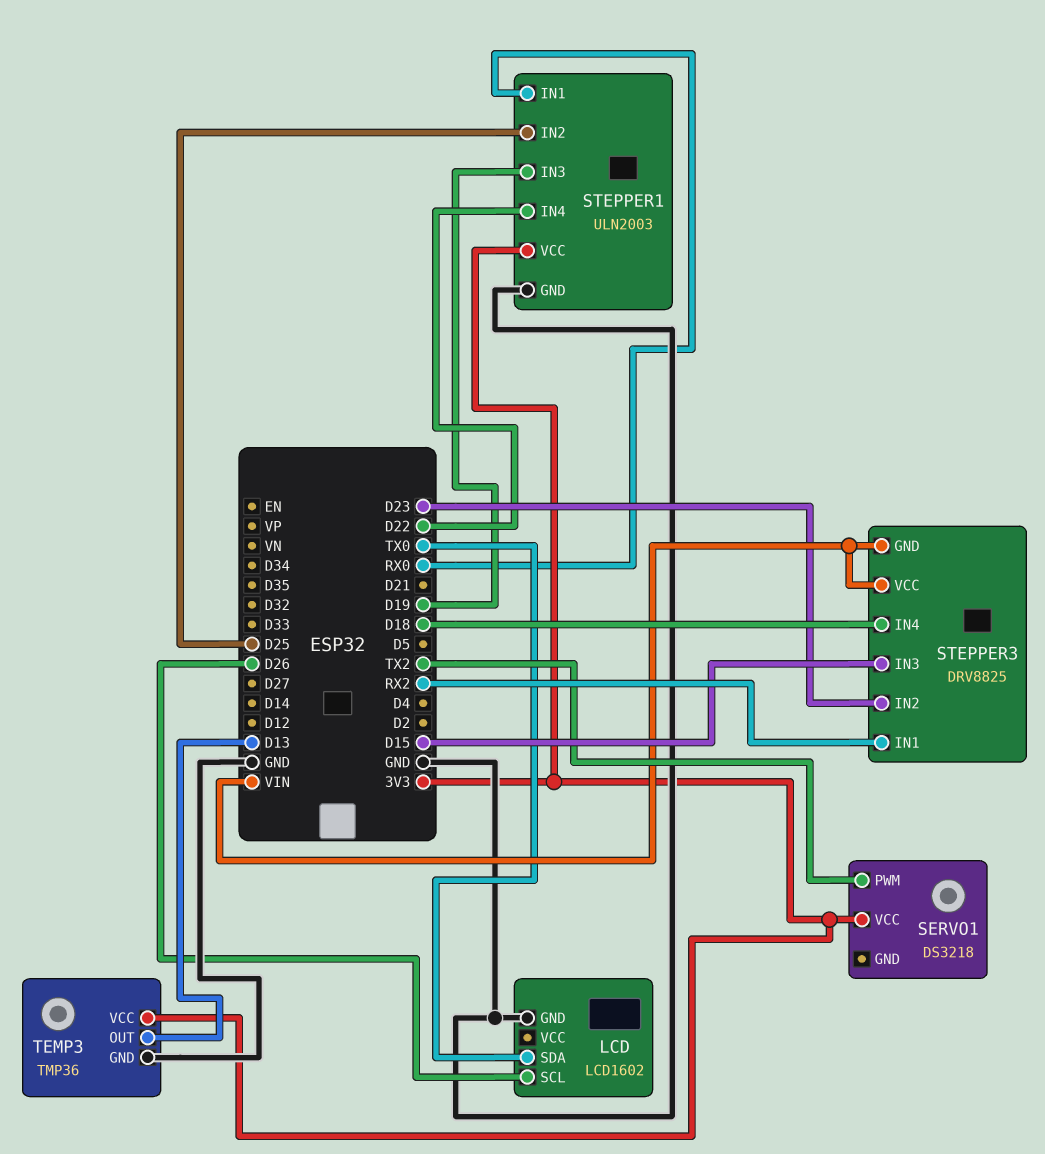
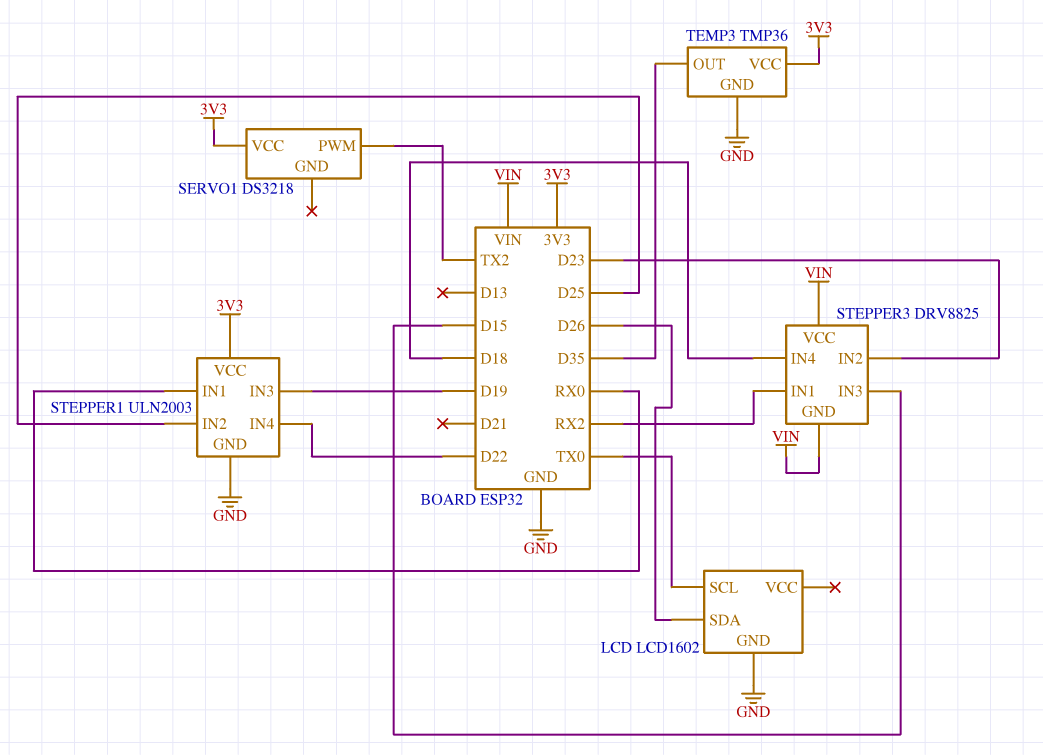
LCD pin SCL: D26 -> TX0
LCD pin SDA: TX0 -> D26
TEMP3 pin OUT: D13 -> D35

